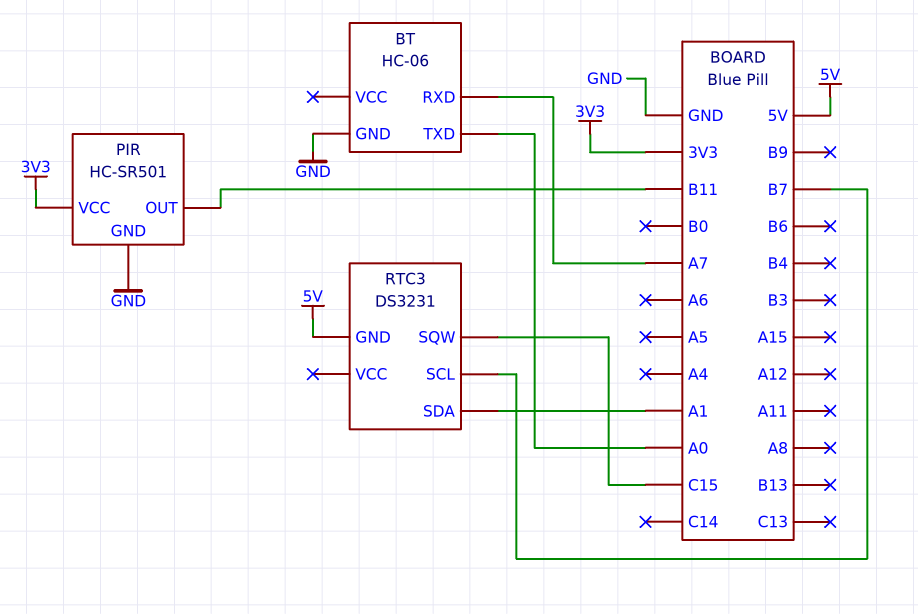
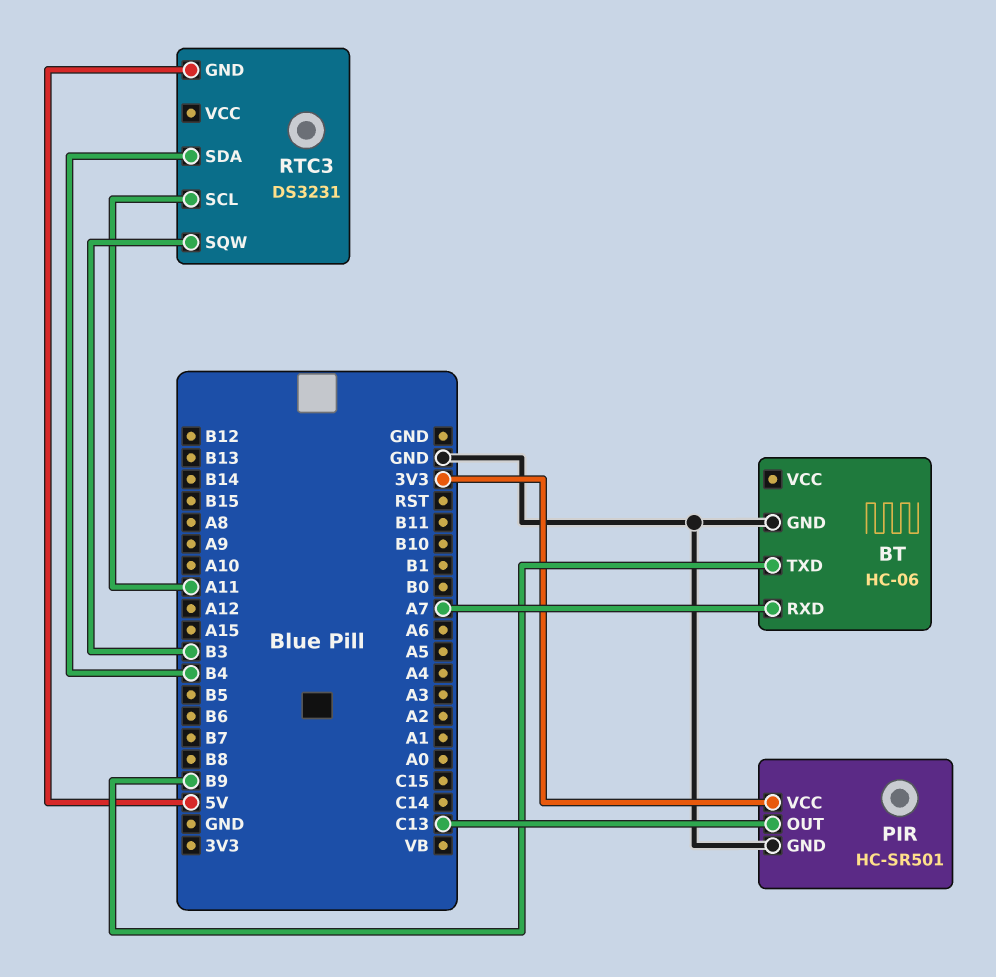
BT pin TXD: A0 -> B9
PIR pin OUT: B11 -> C13
RTC3 pin SCL: B7 -> A11
RTC3 pin SDA: A1 -> B4
RTC3 pin SQW: C15 -> B3

